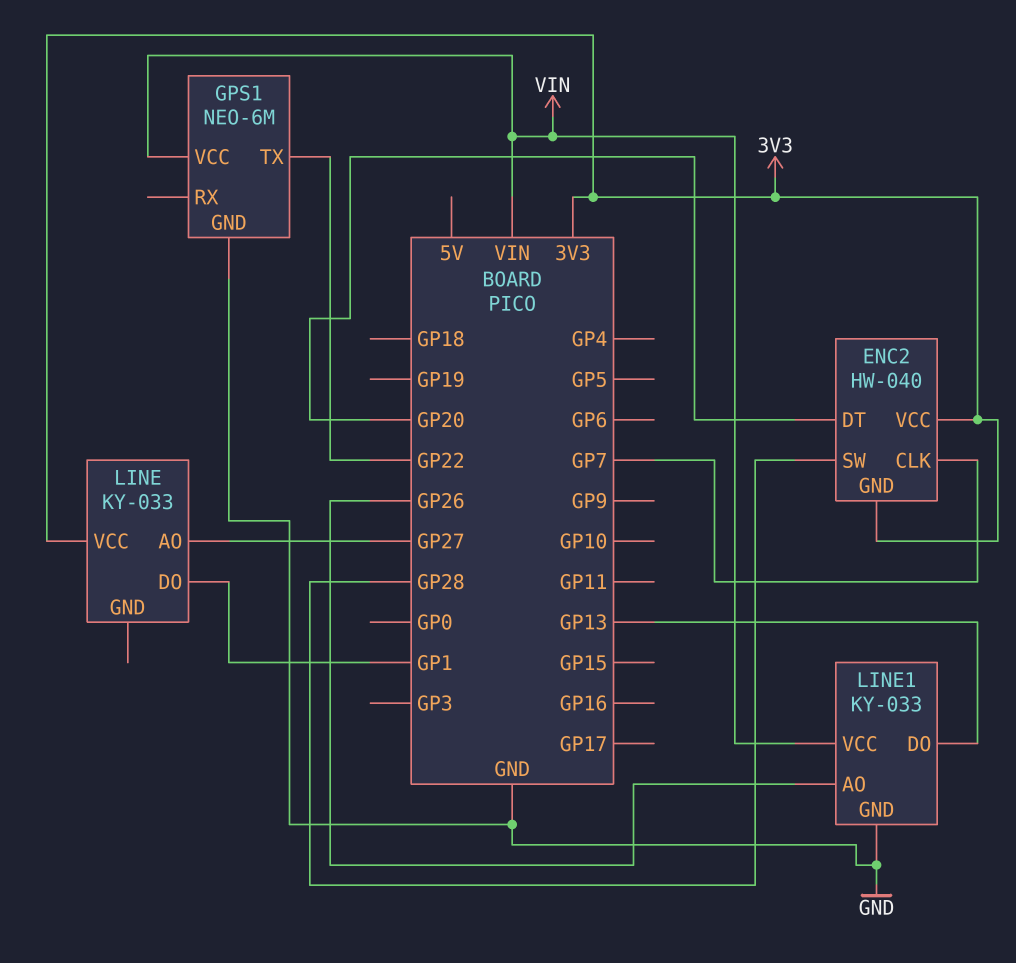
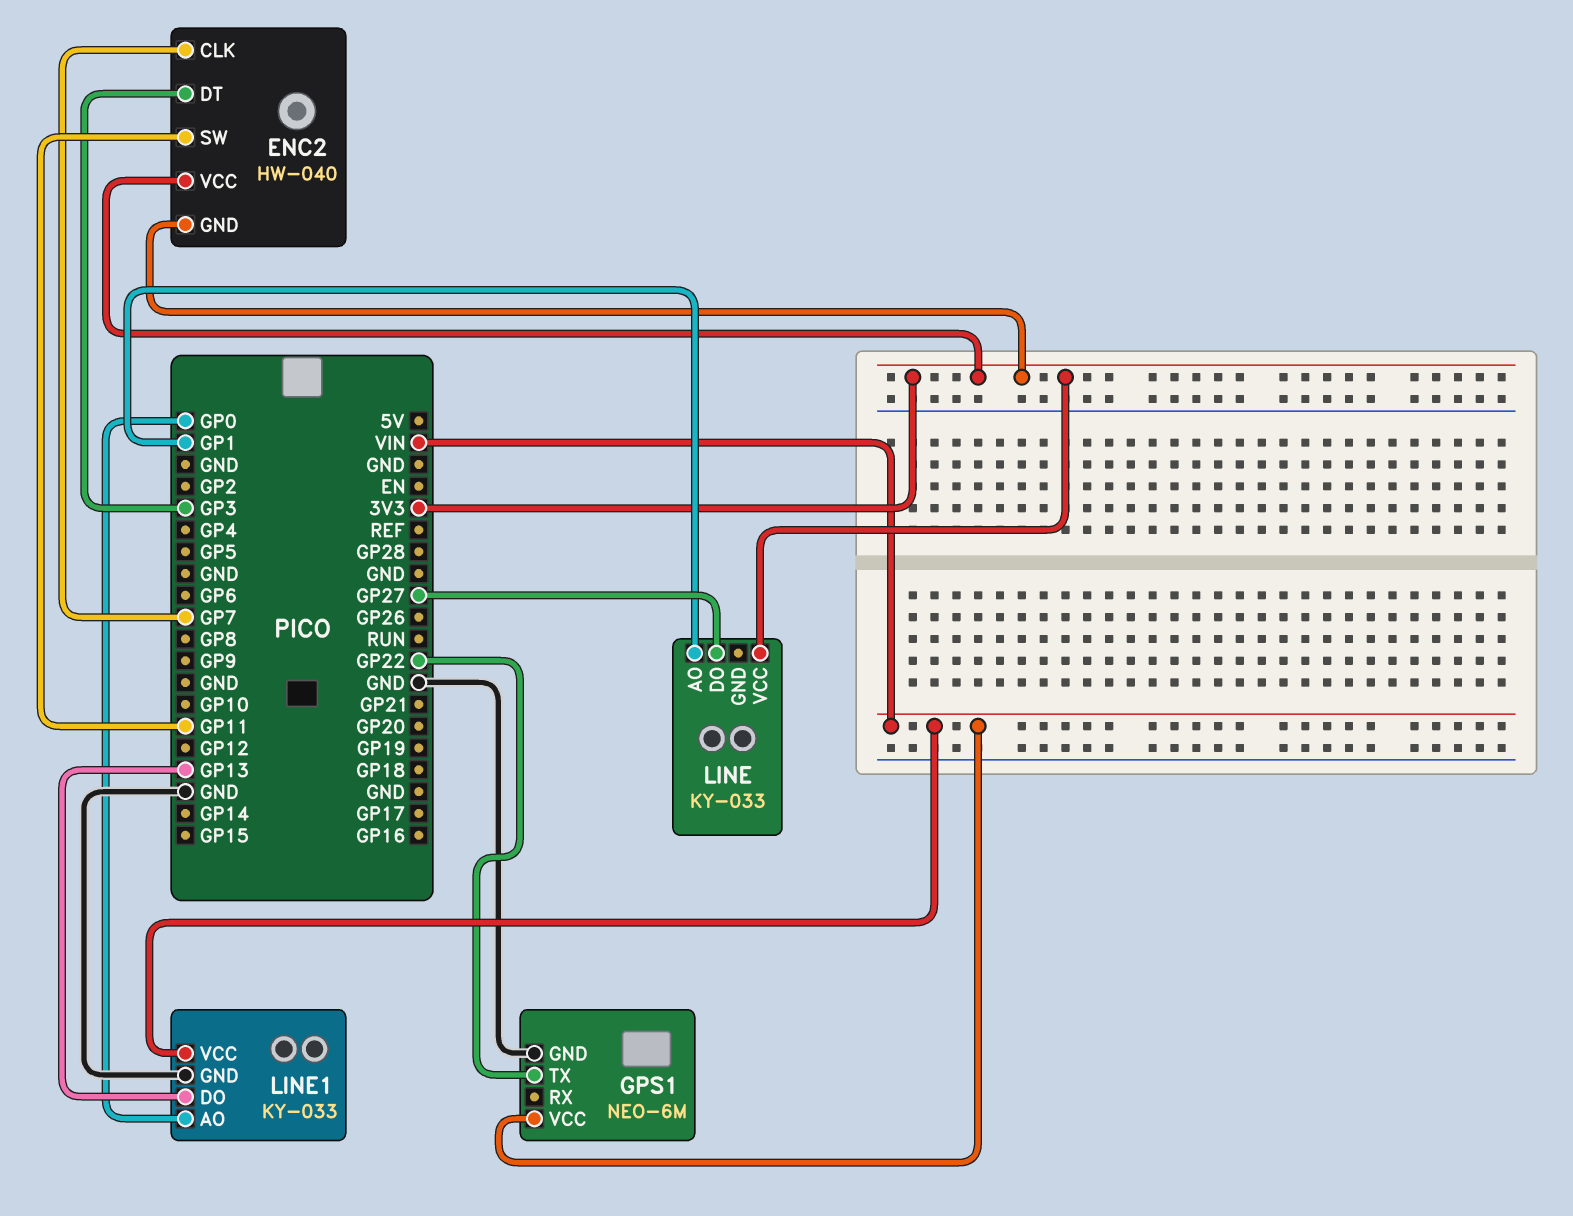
ENC2 pin DT: GP20 -> GP3
ENC2 pin SW: GP28 -> GP11
LINE pin AO: GP27 -> GP1
LINE pin DO: GP1 -> GP27
LINE1 pin AO: GP26 -> GP0

